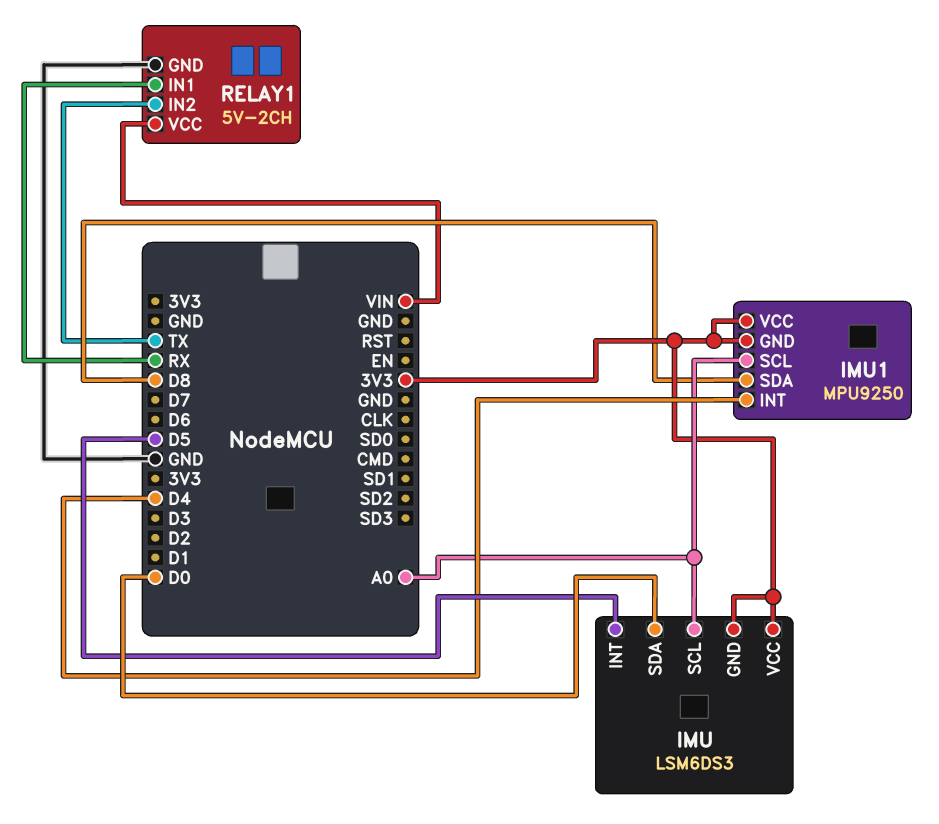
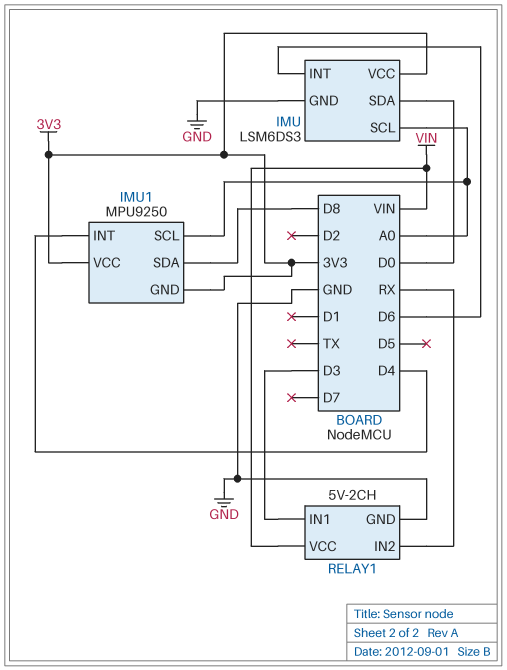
IMU pin GND: 3V3 -> GND
IMU pin INT: D5 -> D6
RELAY1 pin IN1: RX -> D3
RELAY1 pin IN2: TX -> RX

